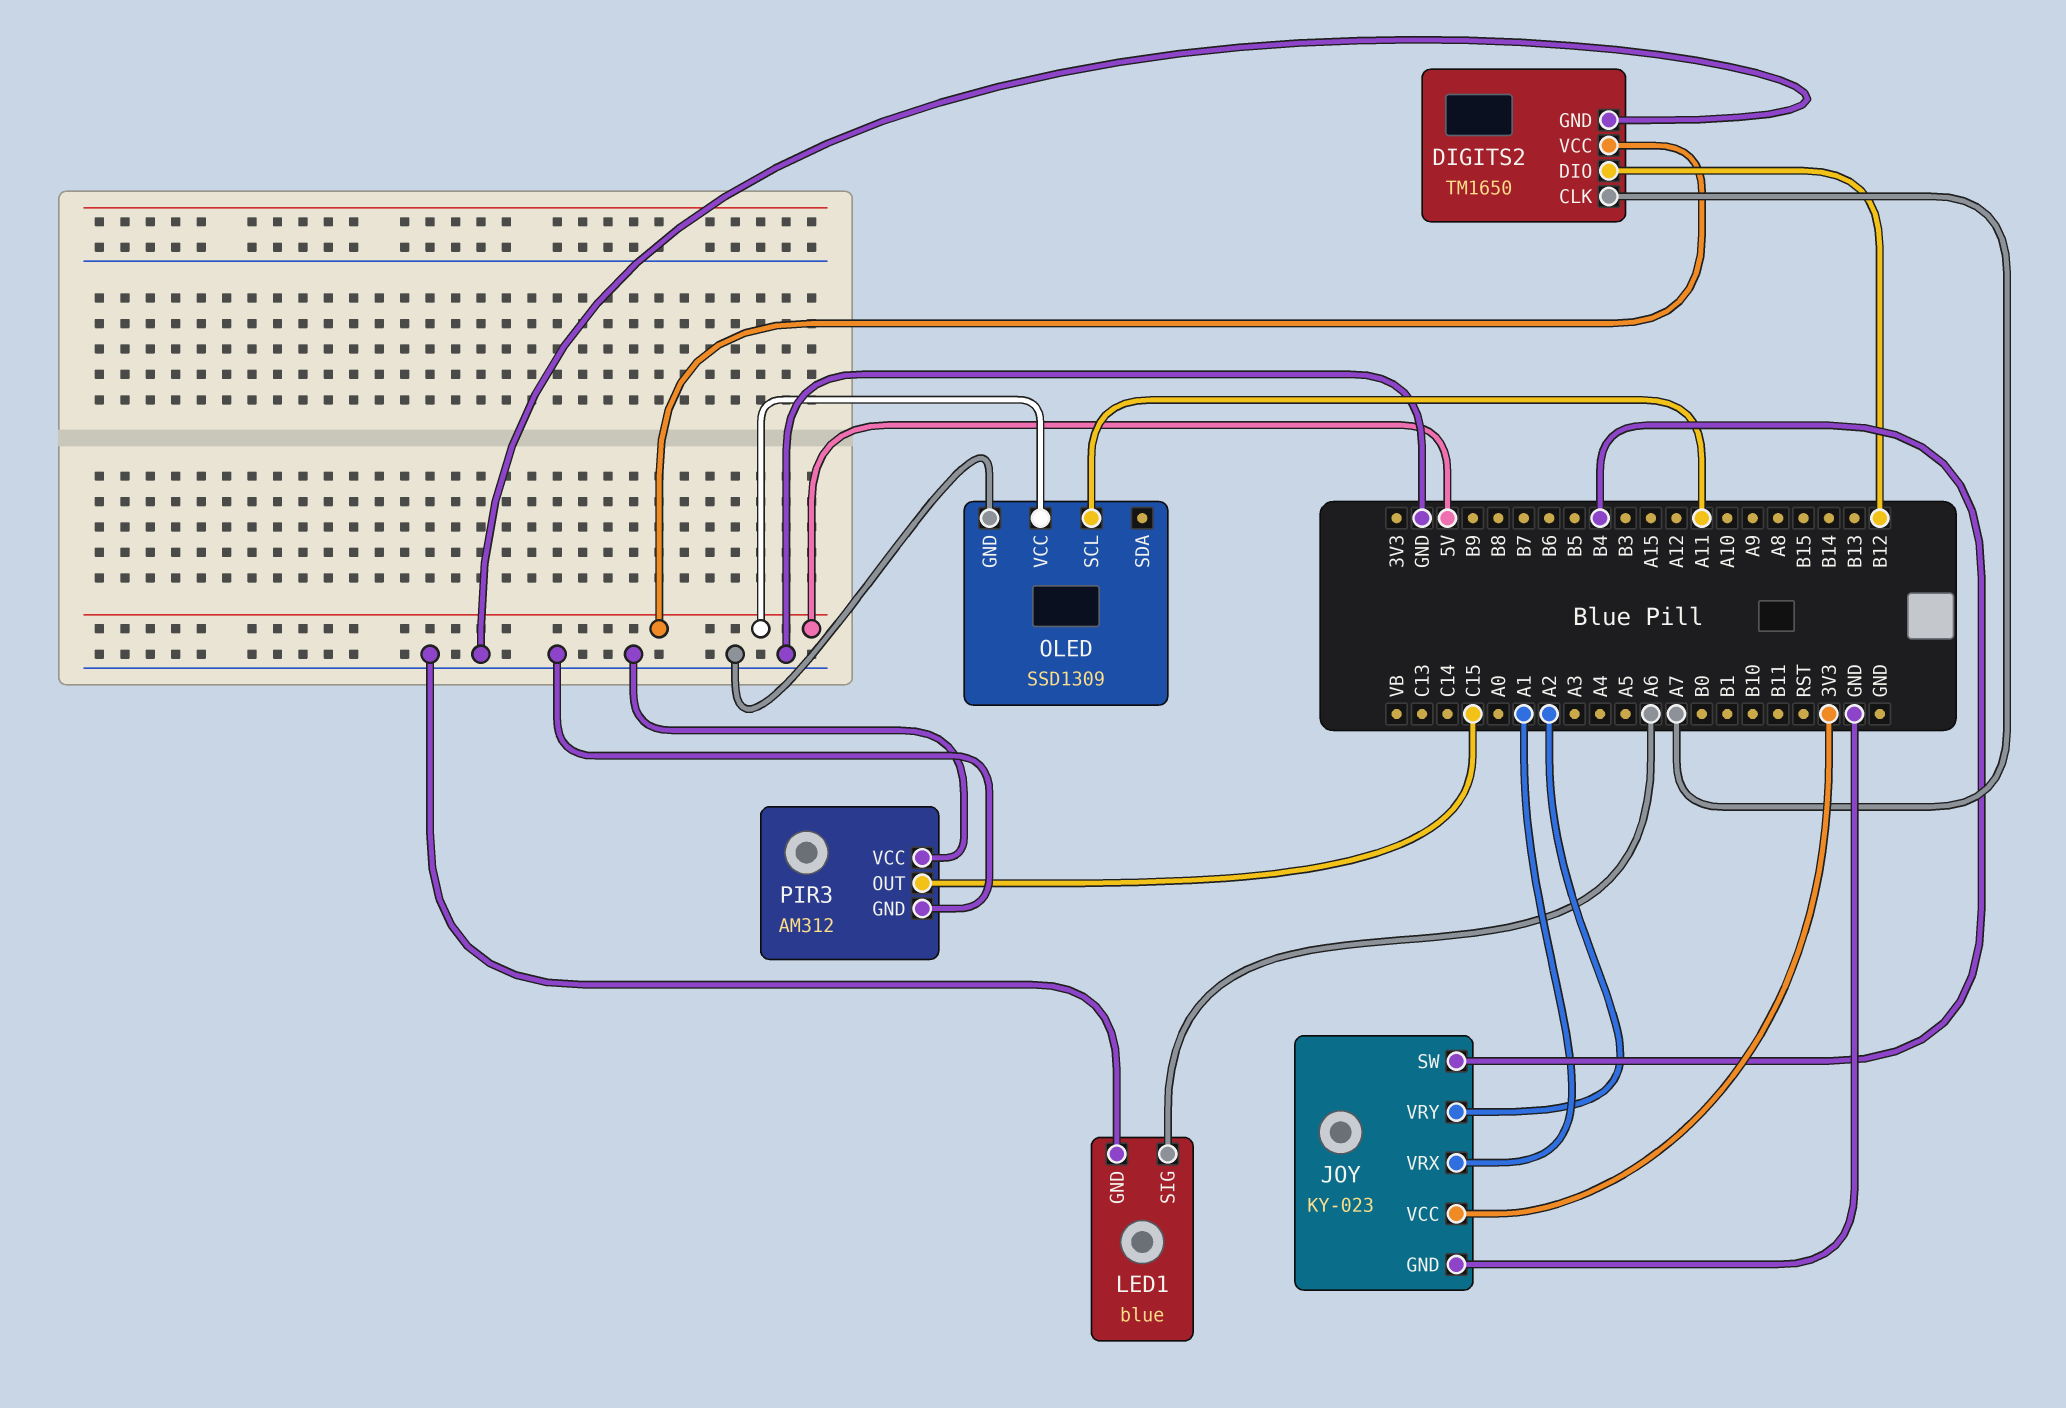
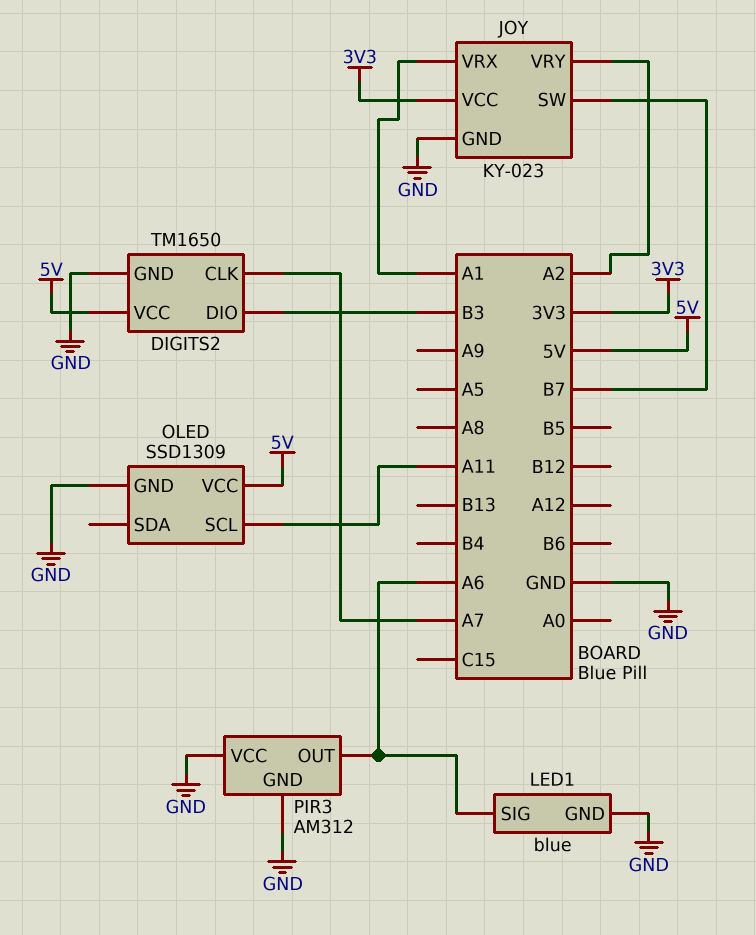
DIGITS2 pin DIO: B12 -> B3
JOY pin SW: B4 -> B7
PIR3 pin OUT: C15 -> A6

